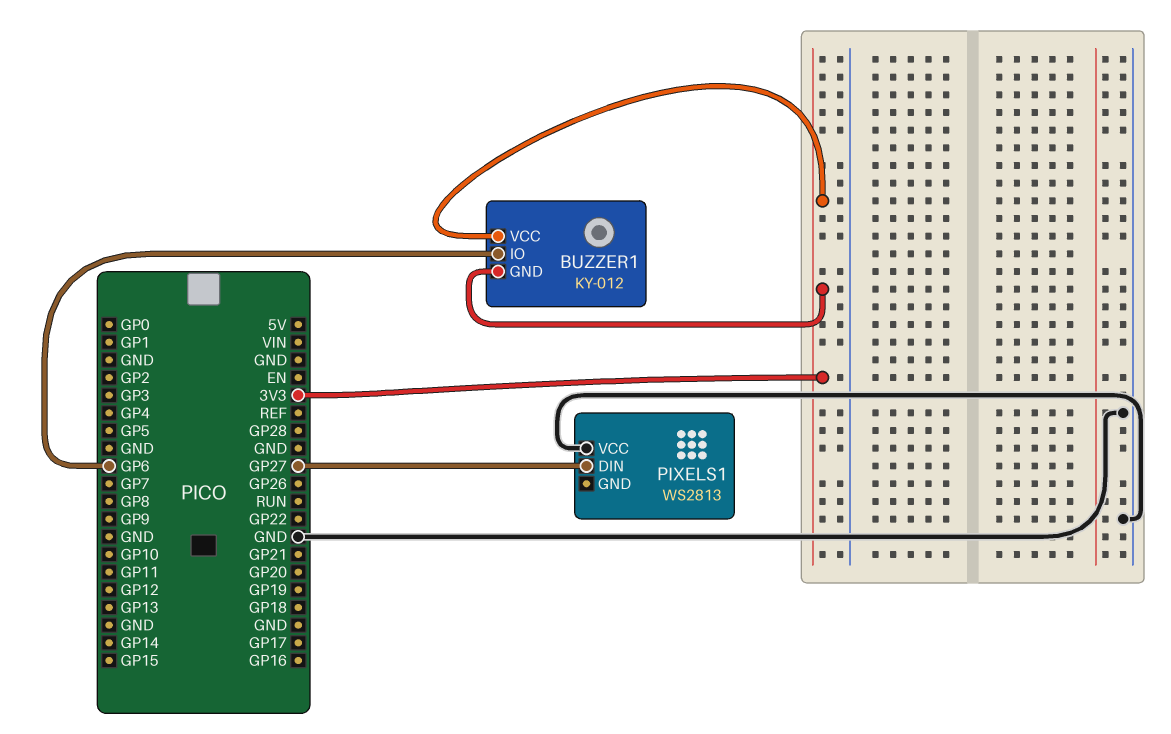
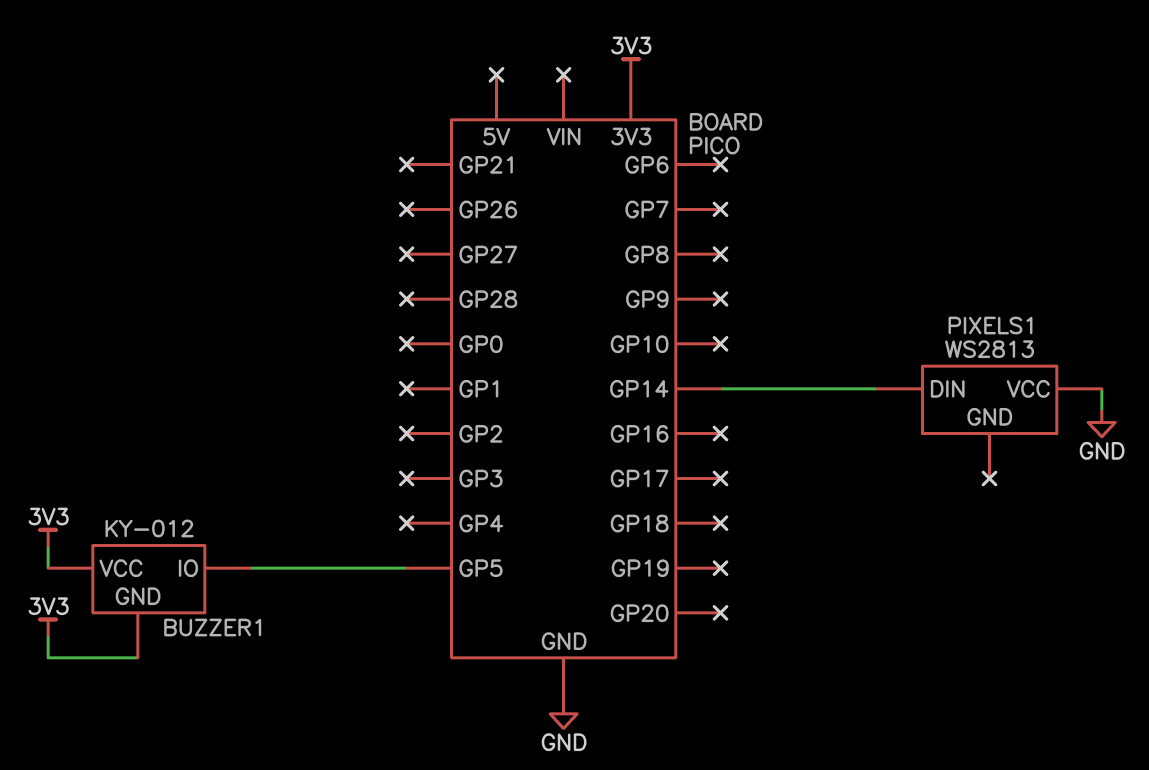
BUZZER1 pin IO: GP6 -> GP5
PIXELS1 pin DIN: GP27 -> GP14

